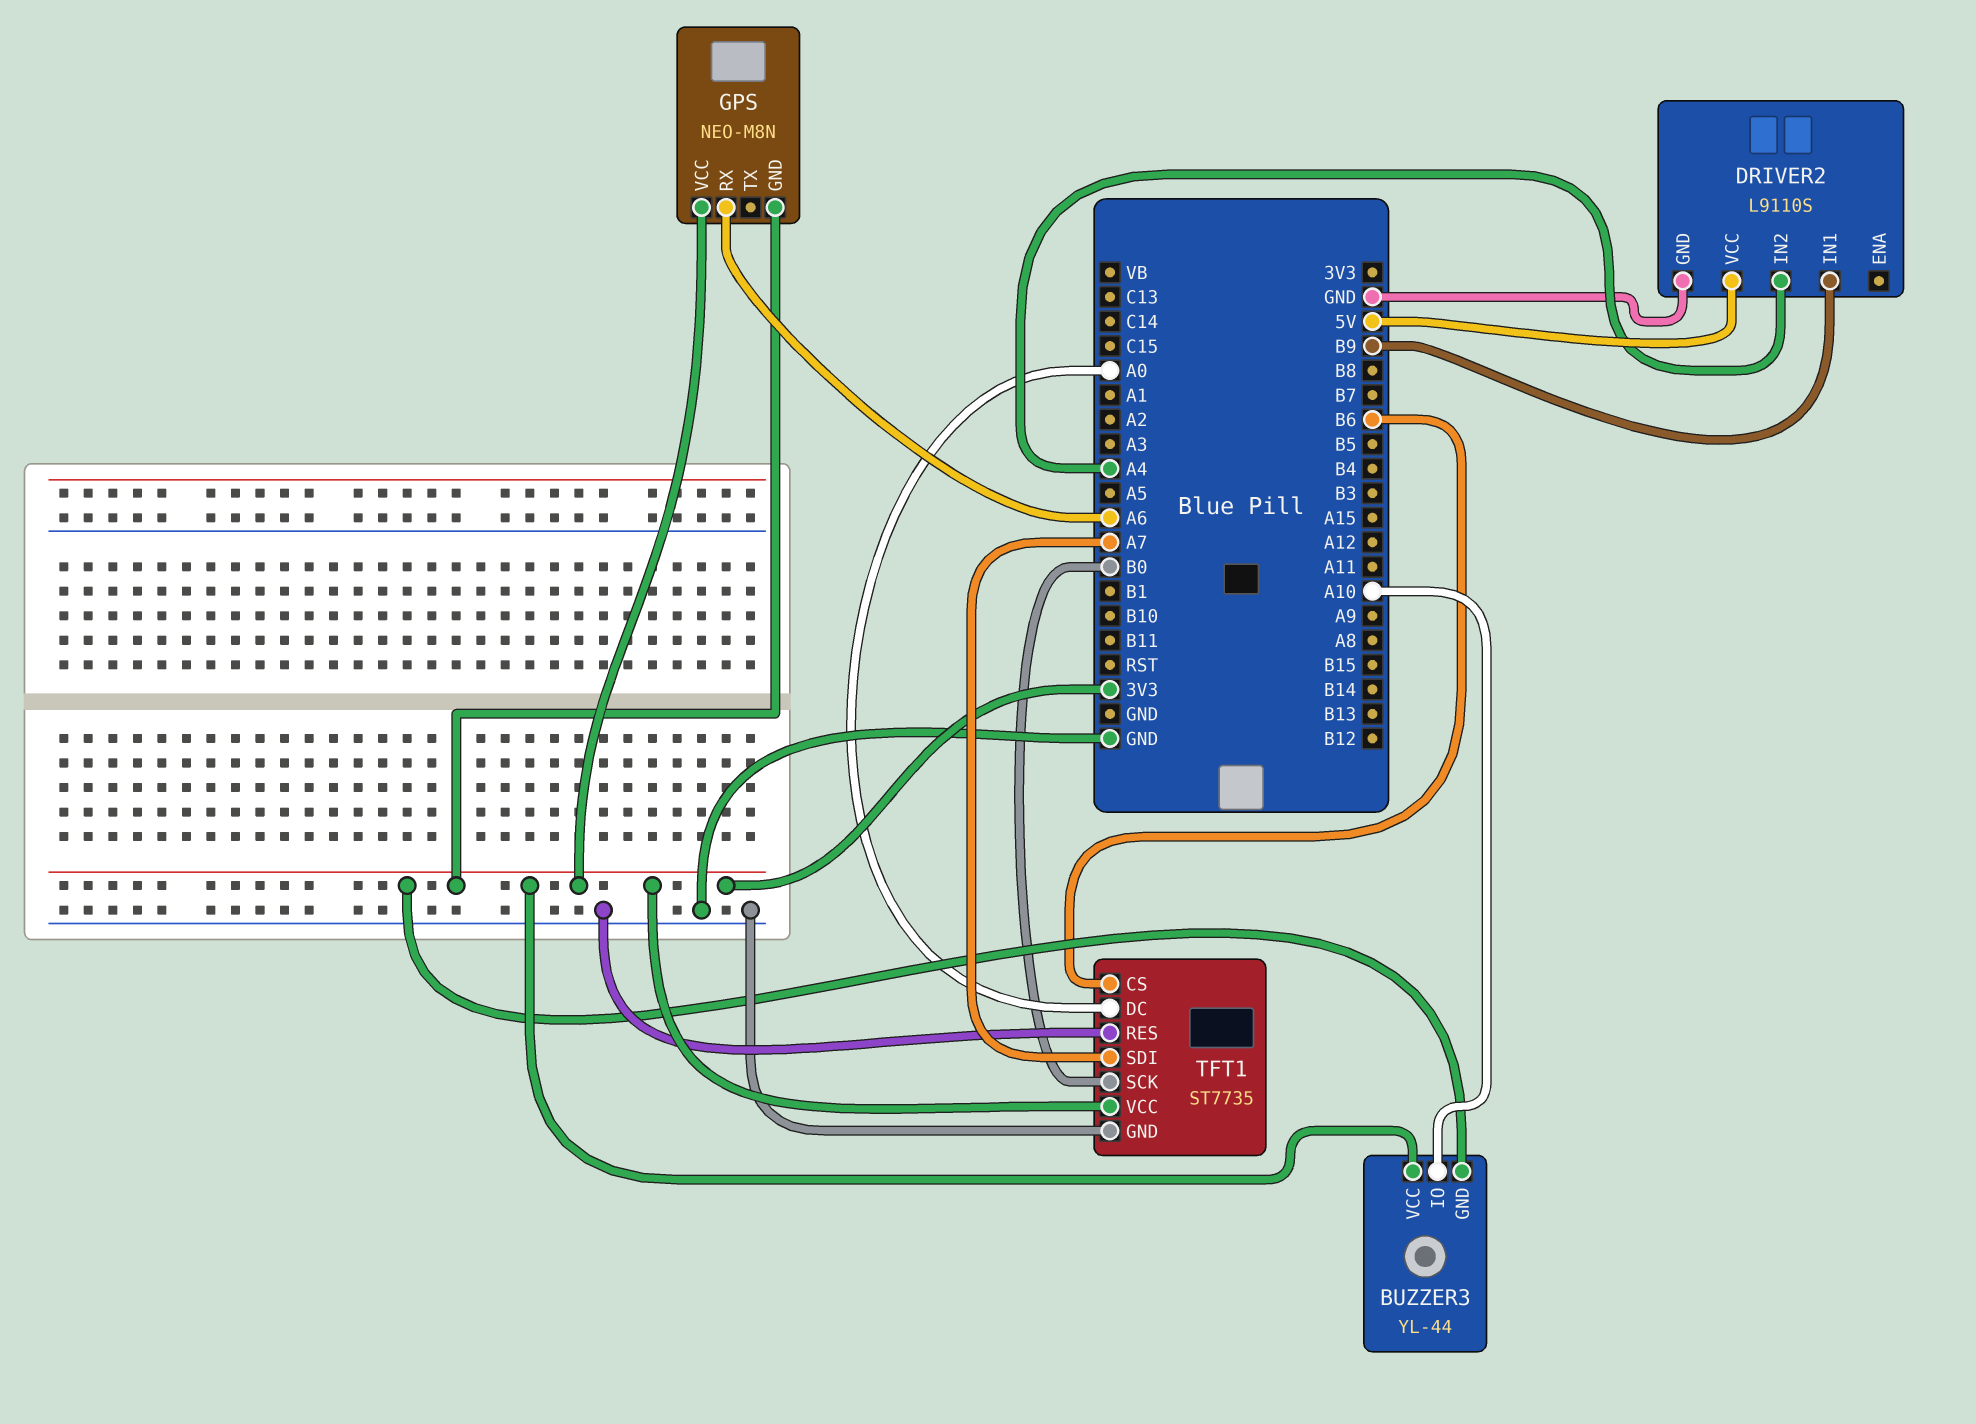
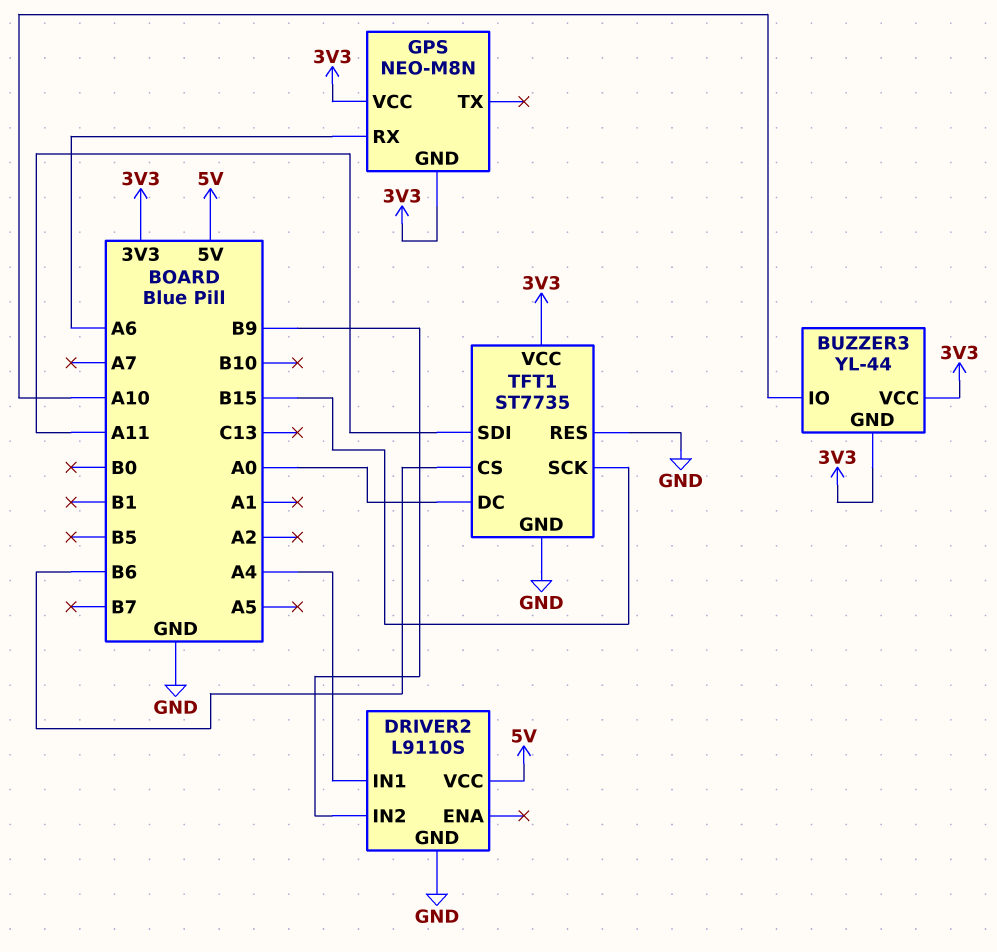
DRIVER2 pin IN1: B9 -> A4
DRIVER2 pin IN2: A4 -> B9
TFT1 pin SCK: B0 -> B15
TFT1 pin SDI: A7 -> A11

